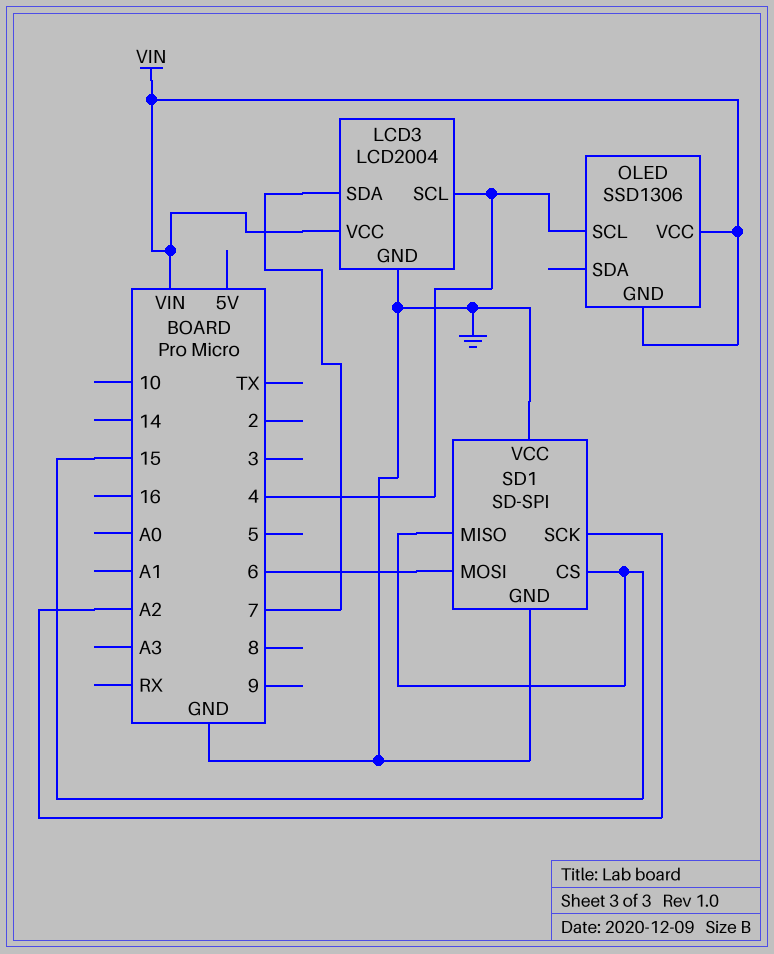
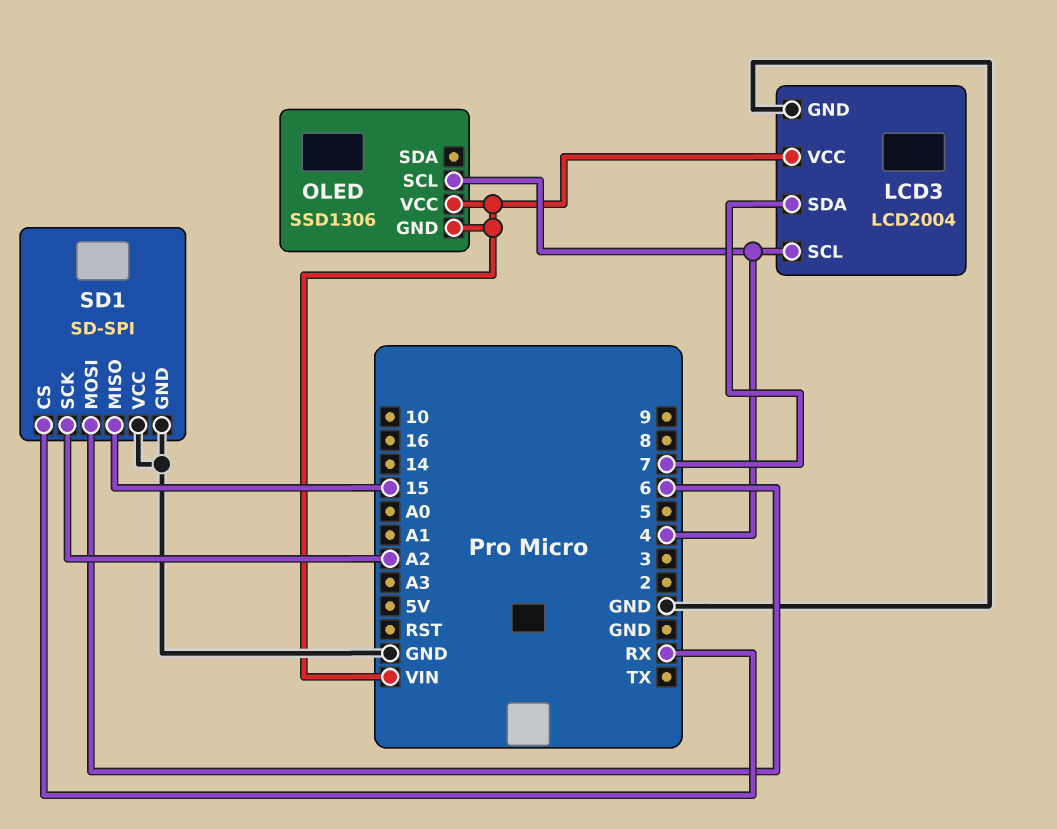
SD1 pin CS: 15 -> RX

